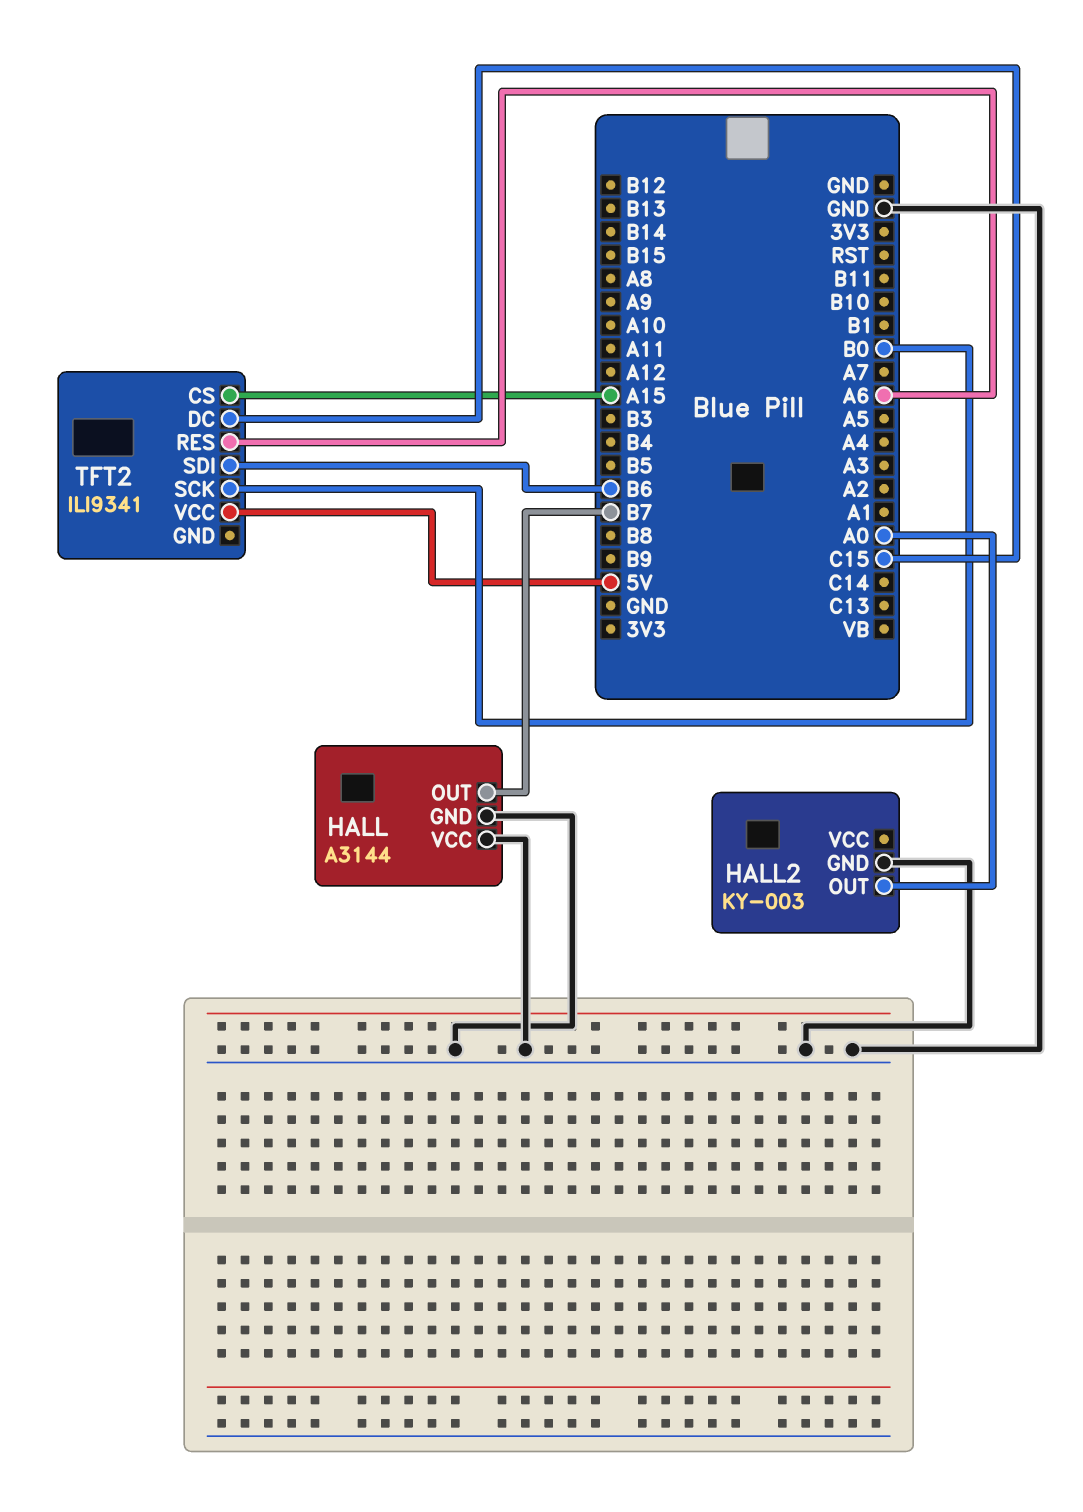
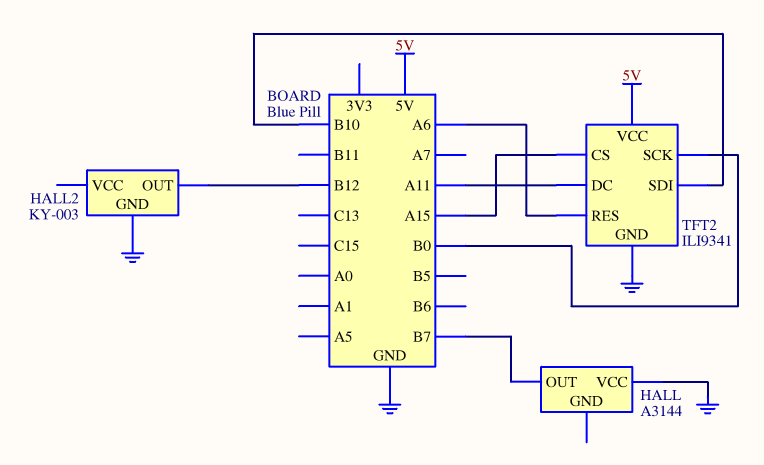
HALL pin GND: GND -> none
HALL2 pin OUT: A0 -> B12
TFT2 pin DC: C15 -> A11
TFT2 pin GND: none -> GND
TFT2 pin SDI: B6 -> B10

